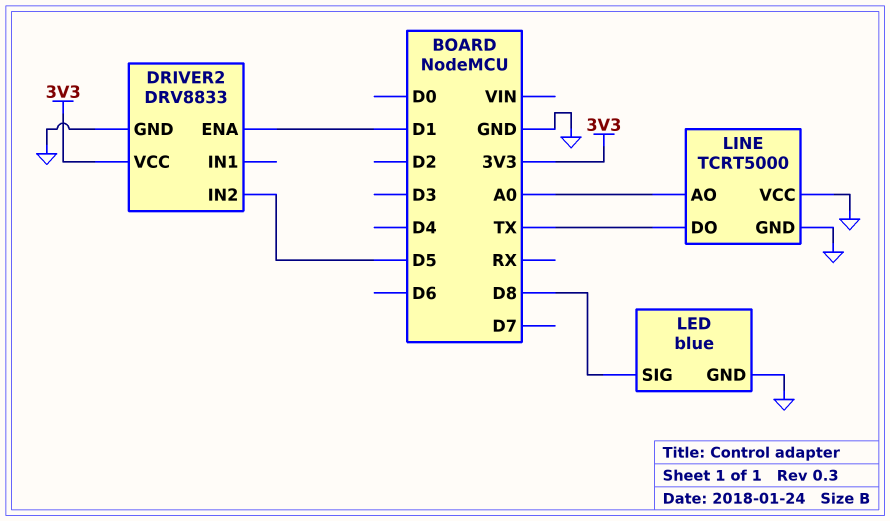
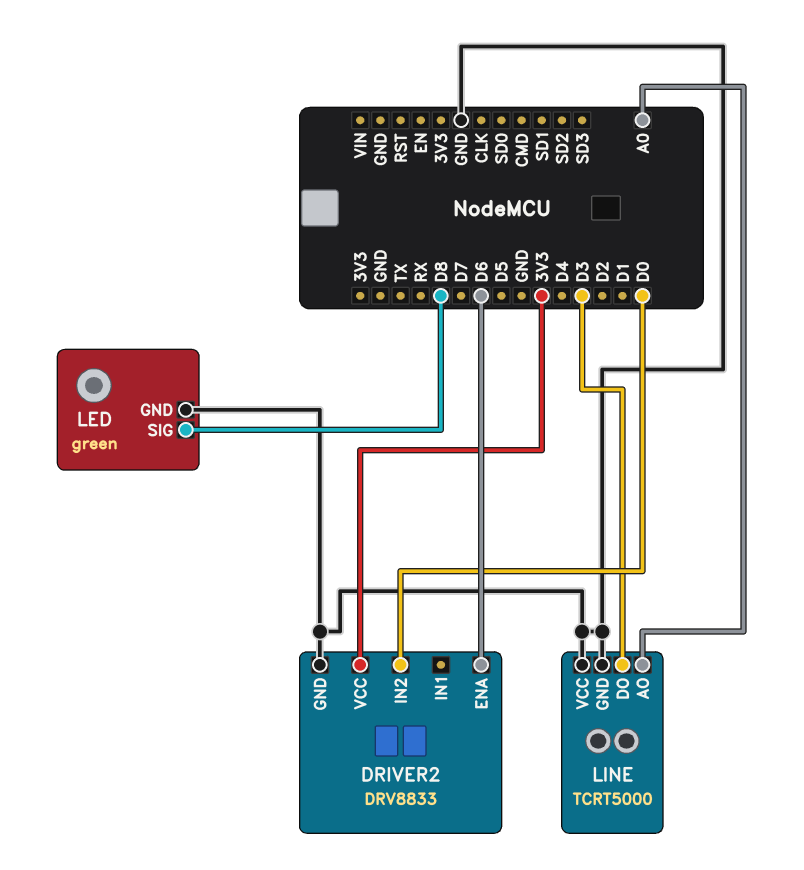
DRIVER2 pin ENA: D1 -> D6
DRIVER2 pin IN2: D5 -> D0
LED: blue -> green
LINE pin DO: TX -> D3

